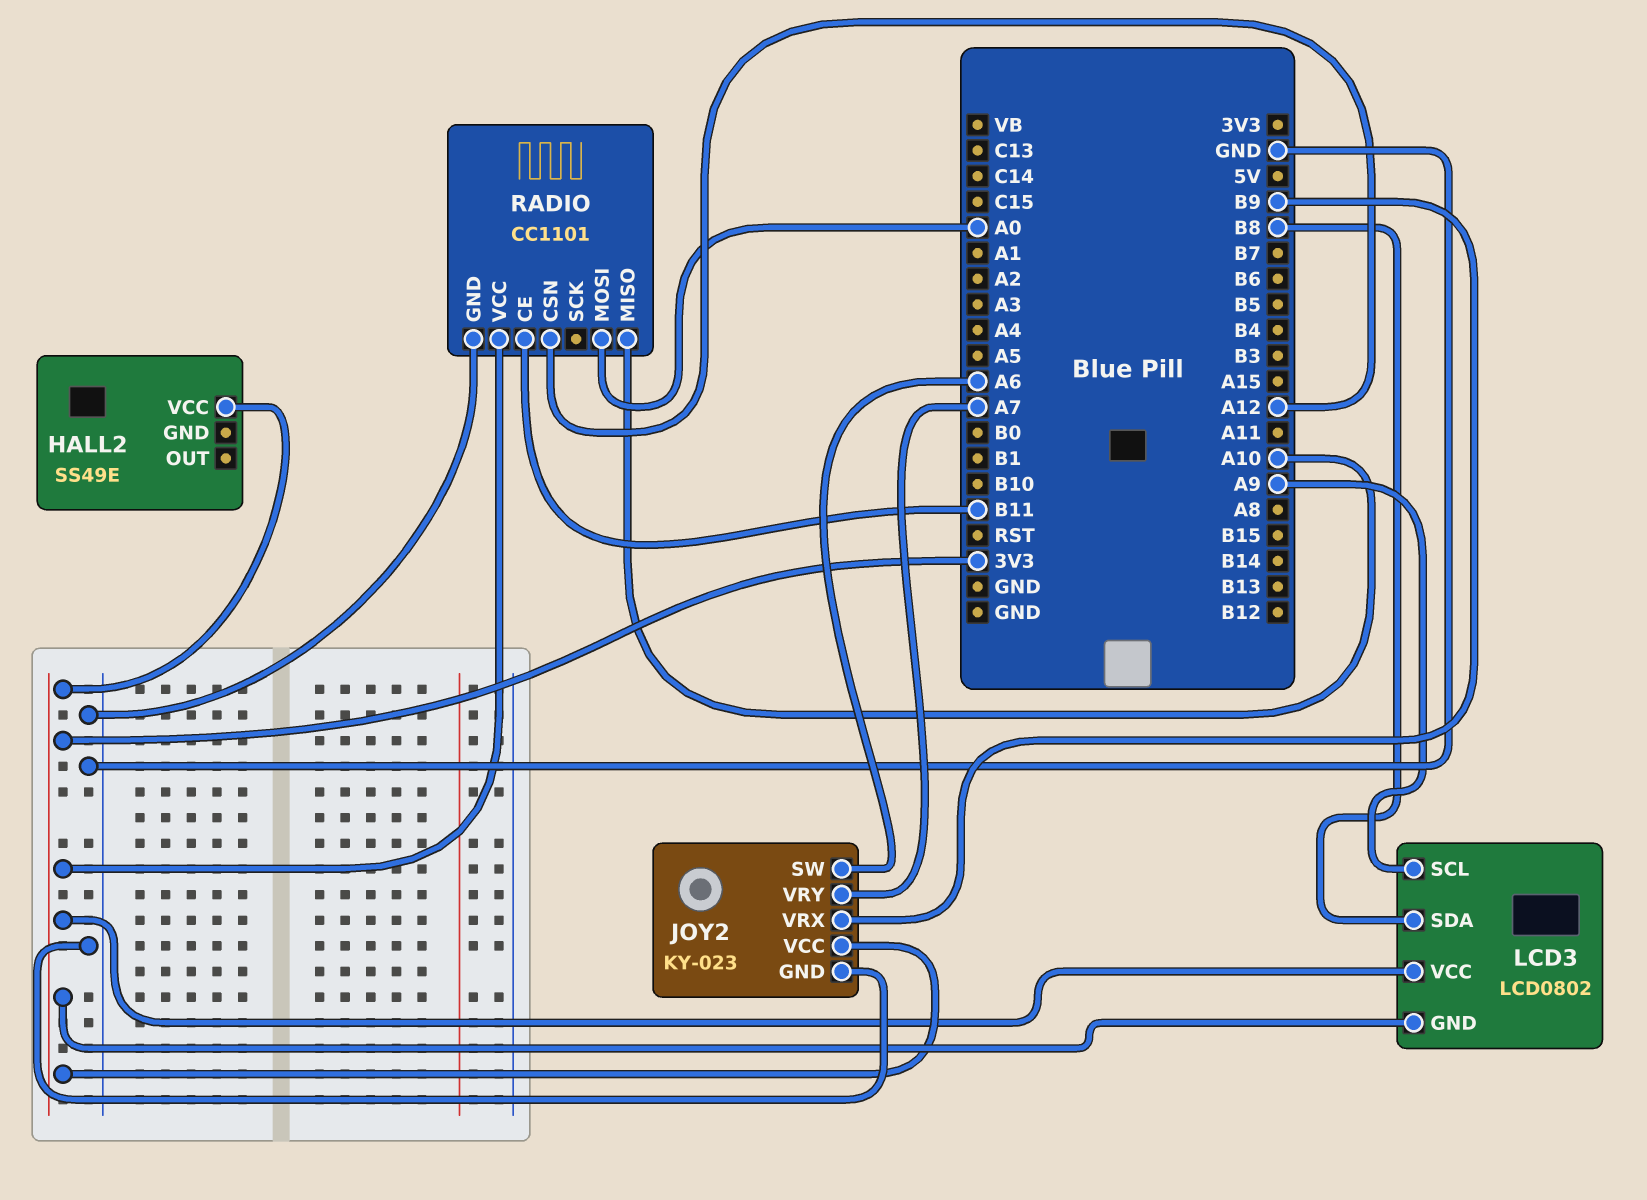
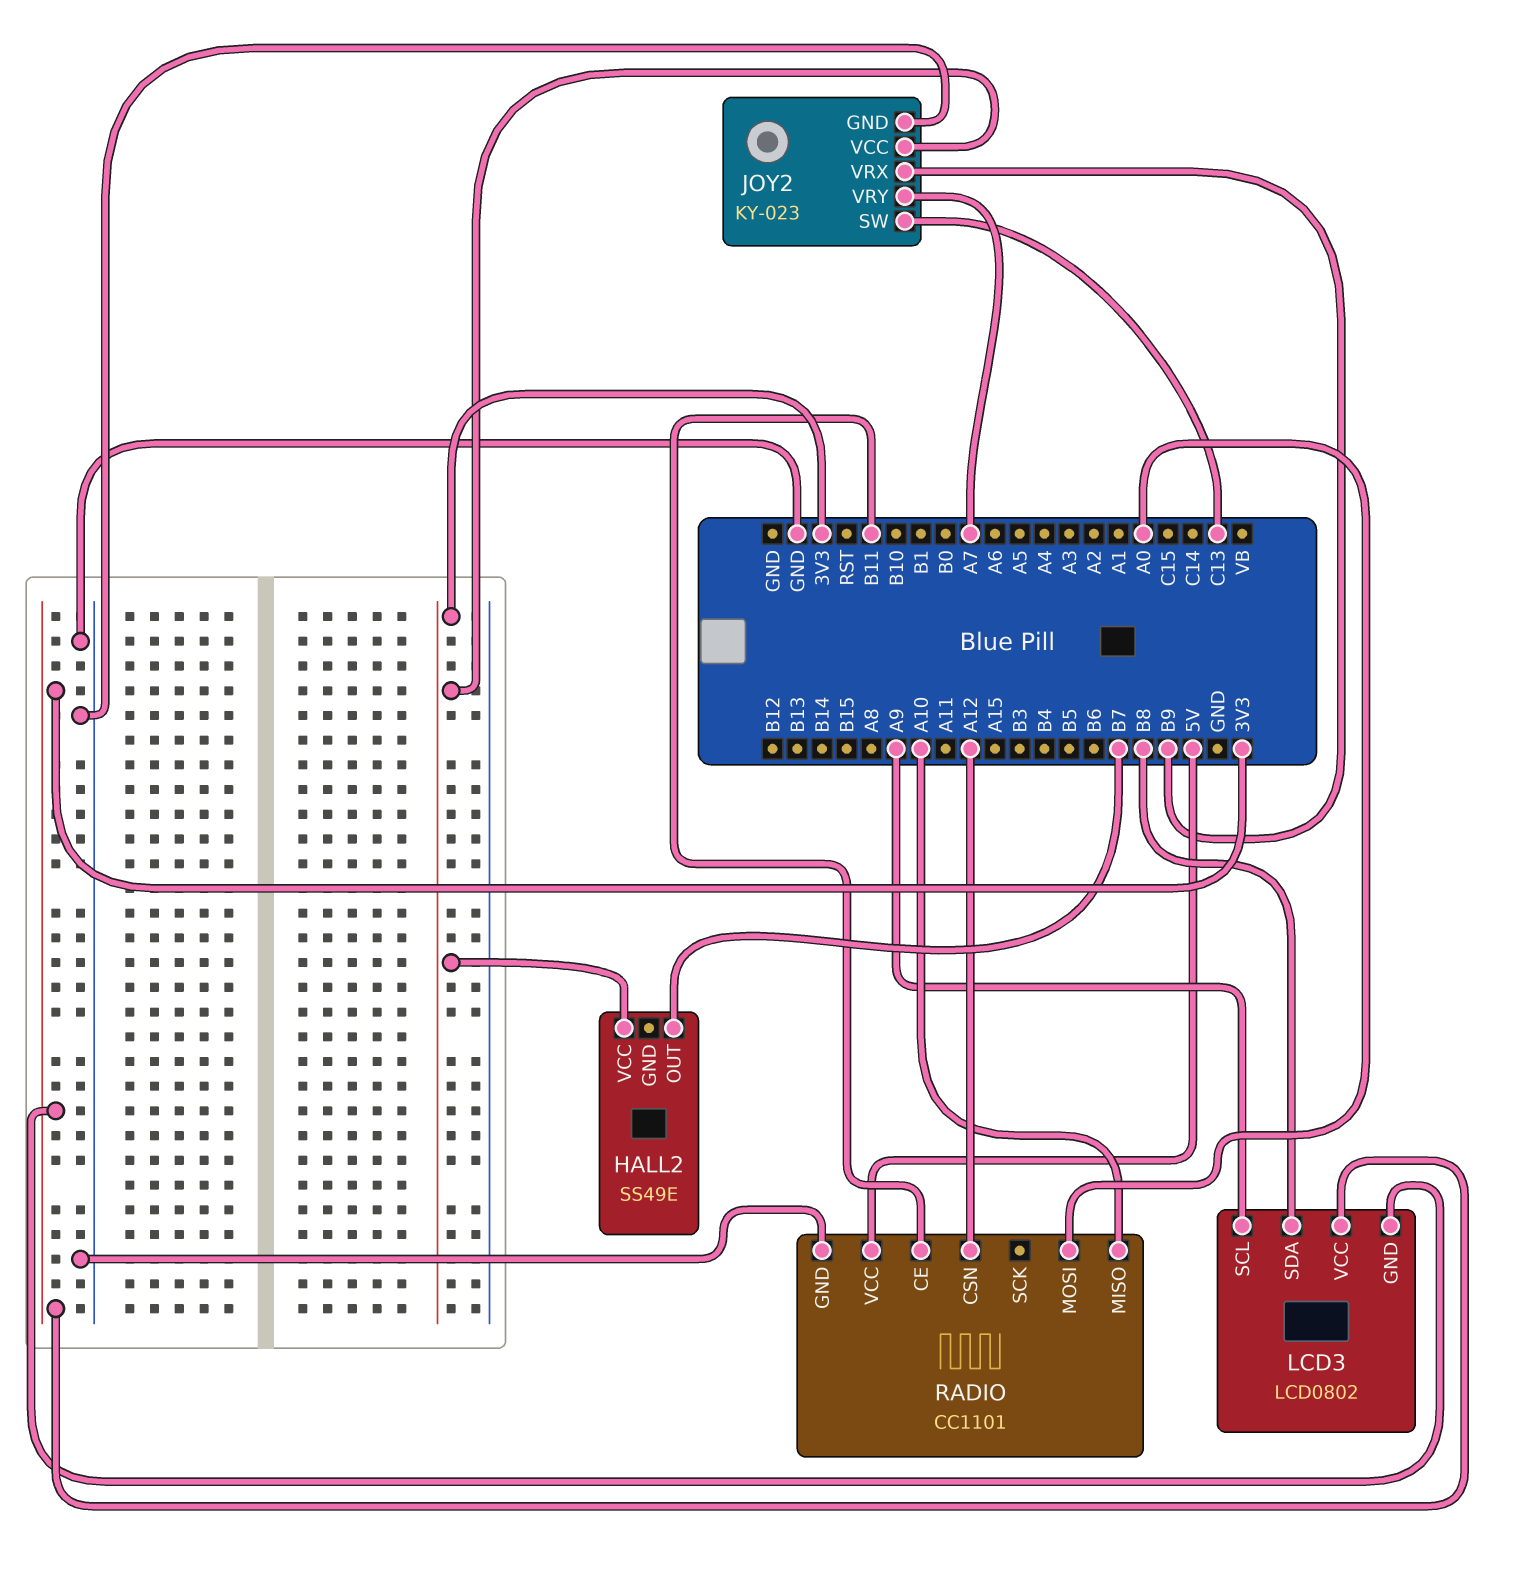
HALL2 pin OUT: none -> B7
JOY2 pin SW: A6 -> C13
RADIO pin VCC: 3V3 -> 5V

